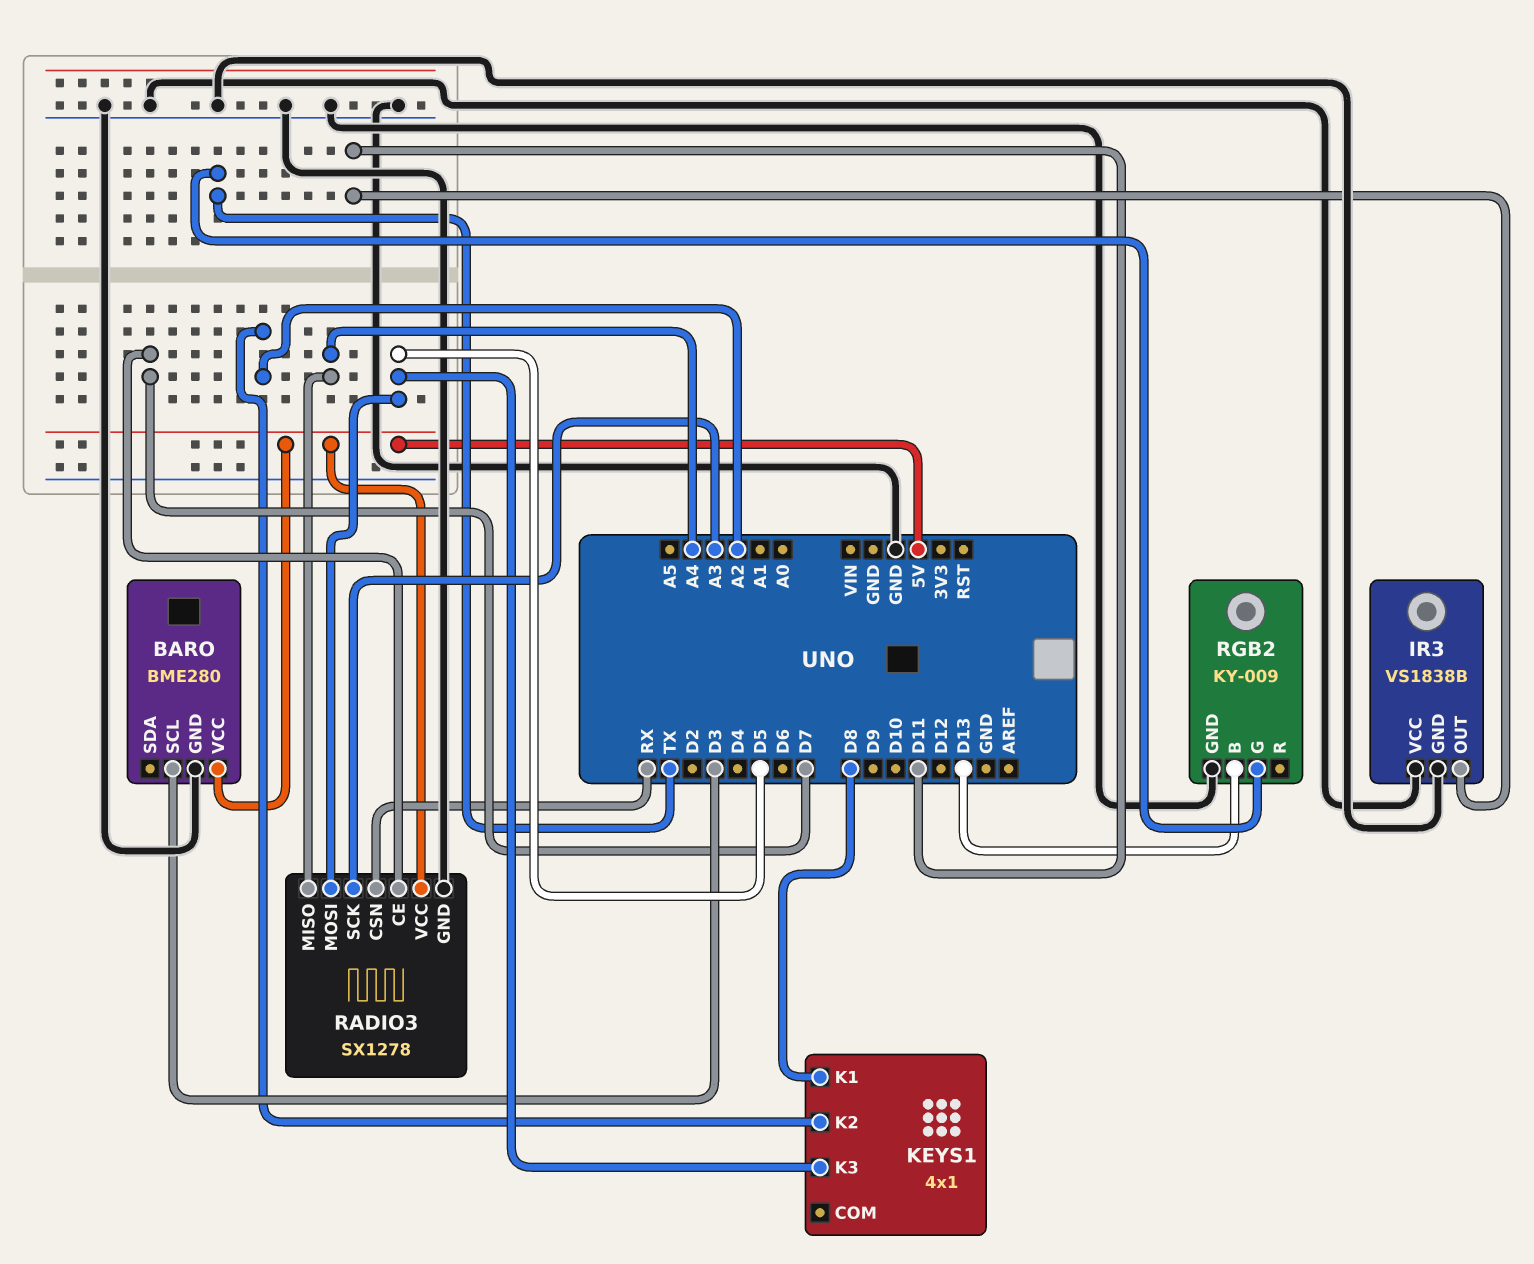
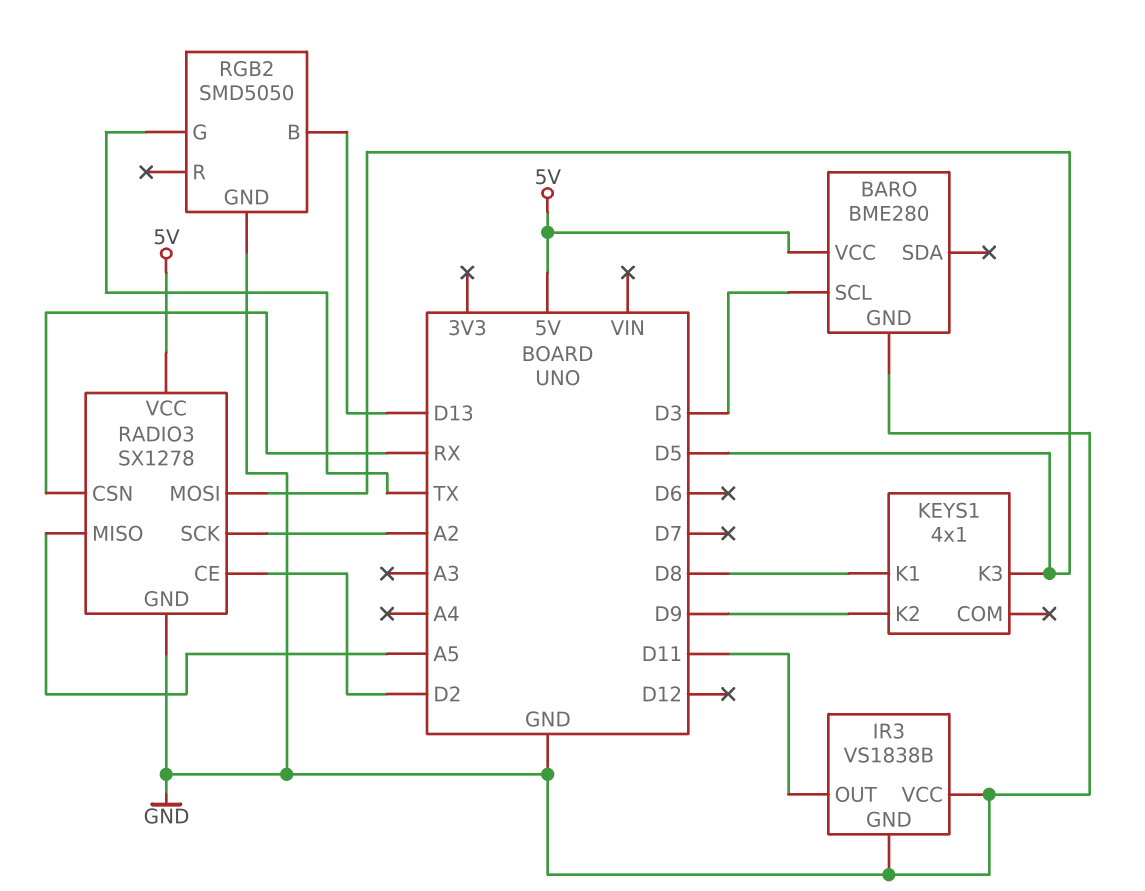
KEYS1 pin K2: A2 -> D9
RADIO3 pin CE: D7 -> D2
RADIO3 pin MISO: A4 -> A5
RADIO3 pin SCK: A3 -> A2
RGB2: KY-009 -> SMD5050

